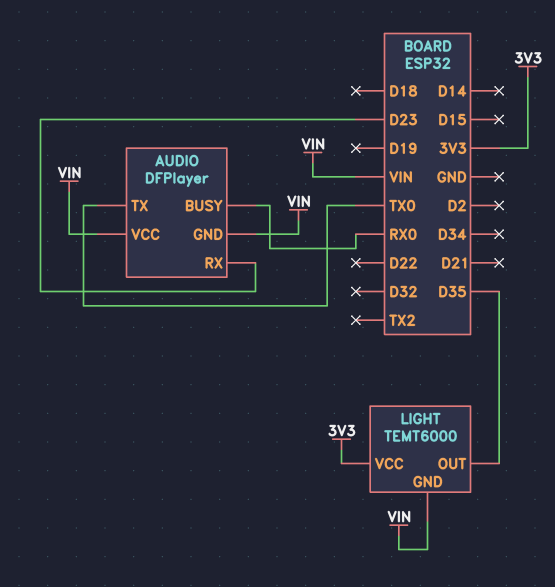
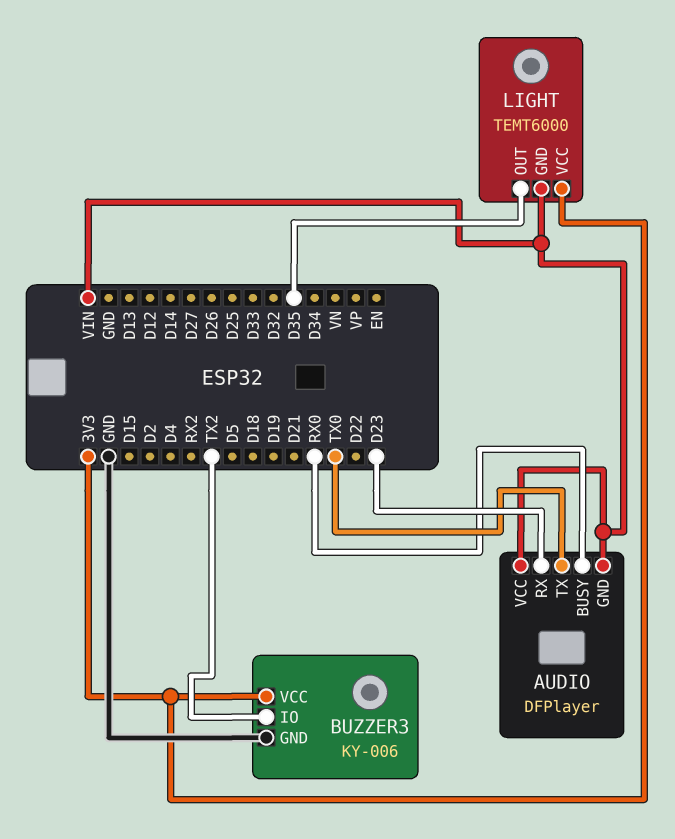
BUZZER3: none -> KY-006
BUZZER3 pin GND: none -> GND
BUZZER3 pin IO: none -> TX2
BUZZER3 pin VCC: none -> 3V3

